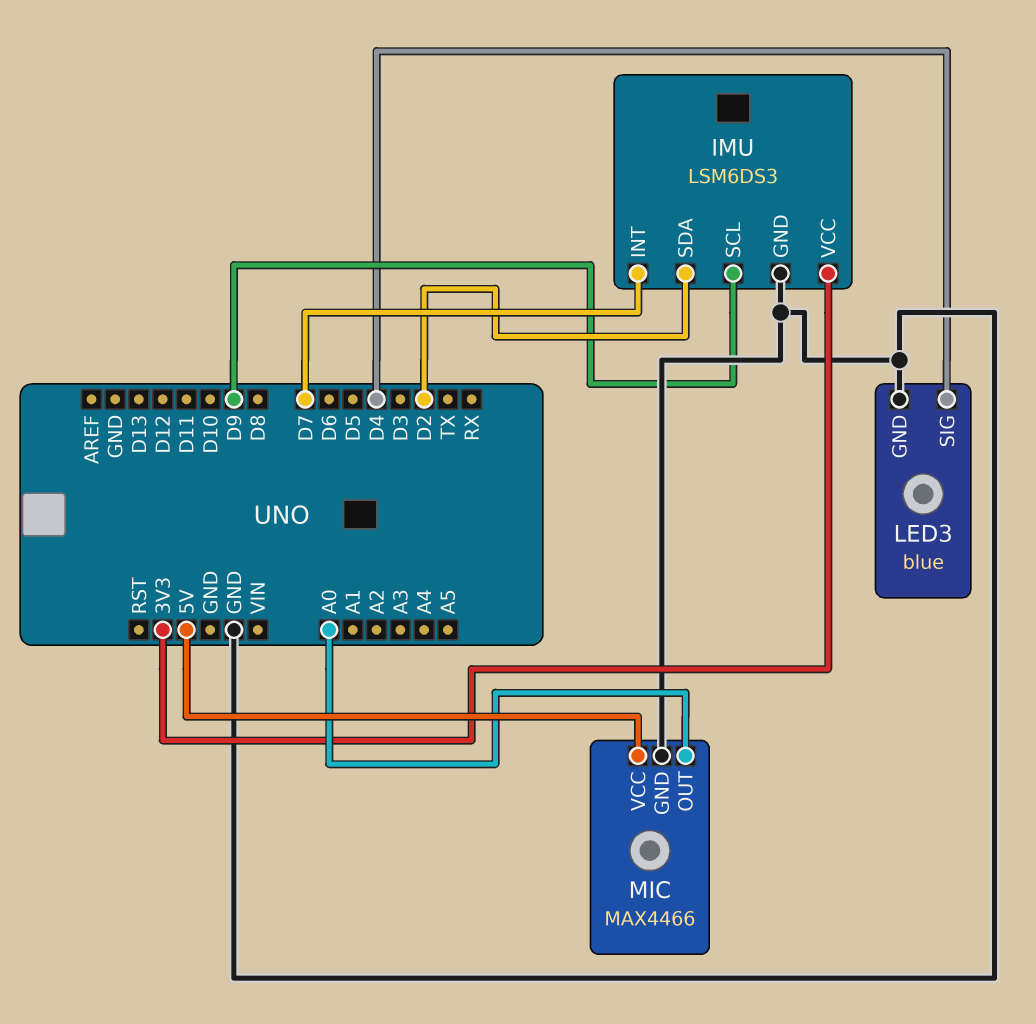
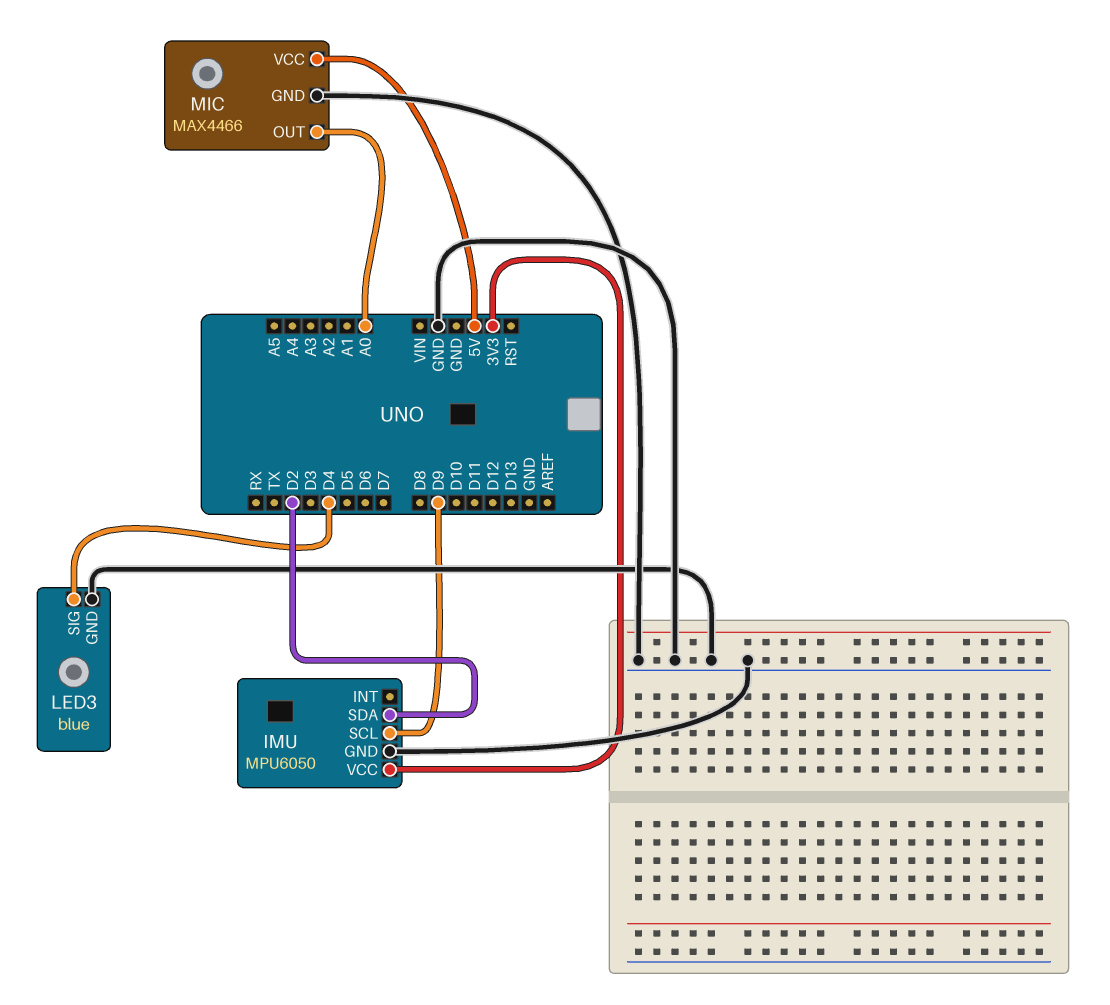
IMU: LSM6DS3 -> MPU6050
IMU pin INT: D7 -> none

